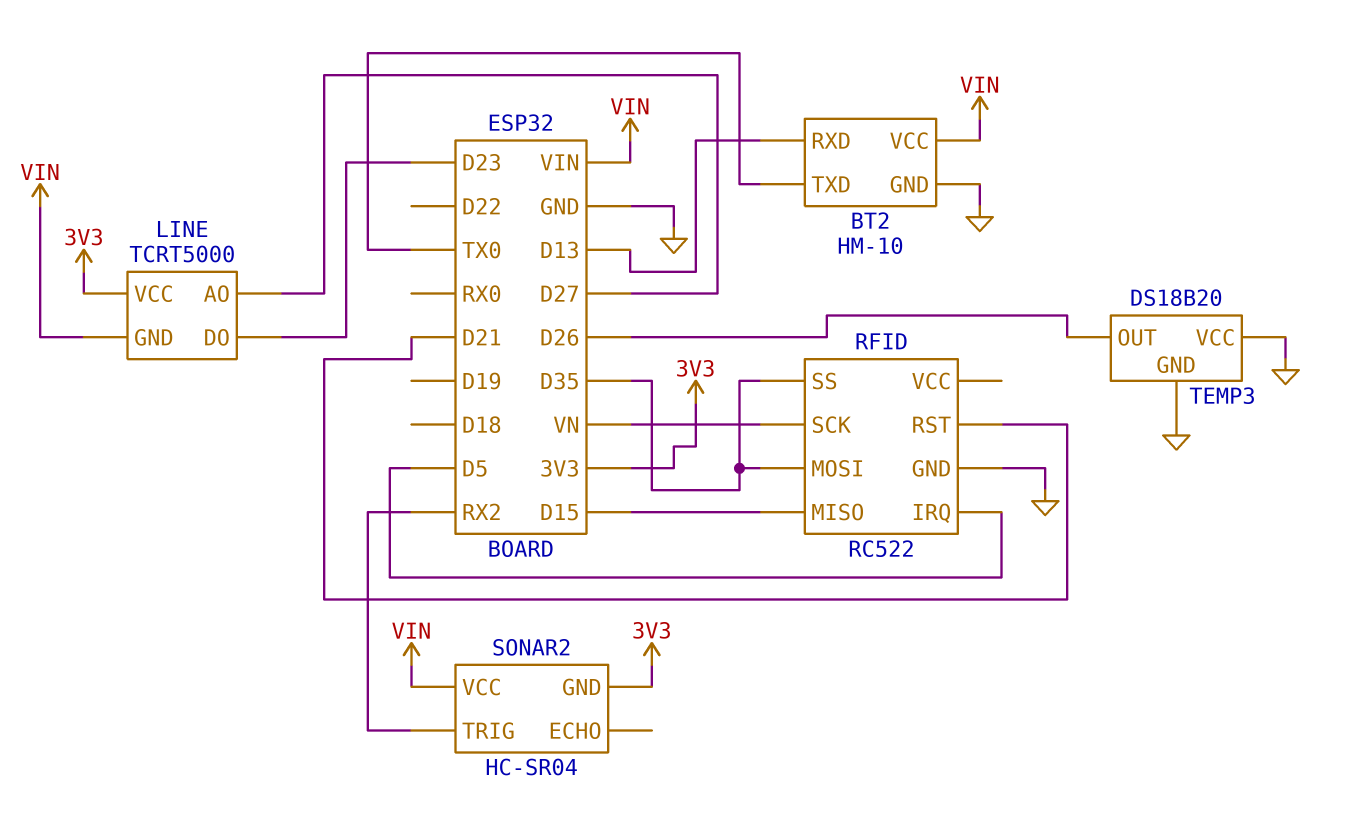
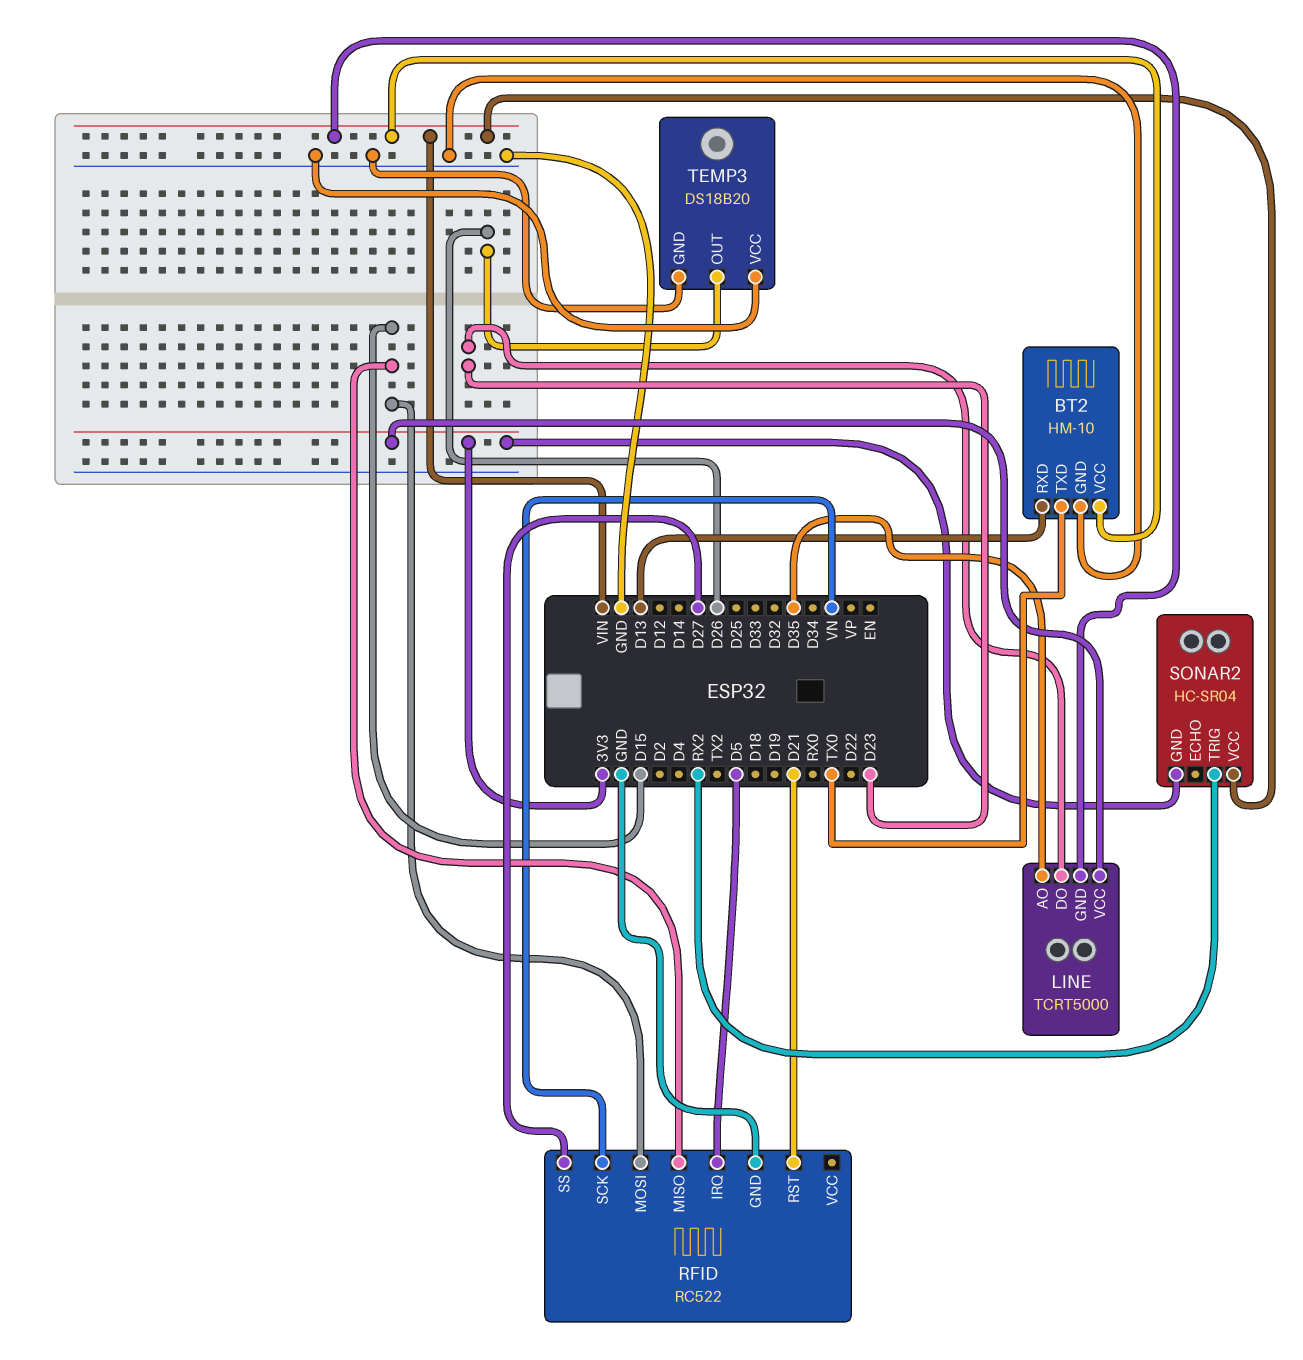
LINE pin AO: D27 -> D35
RFID pin MOSI: D35 -> D15
RFID pin SS: D35 -> D27

